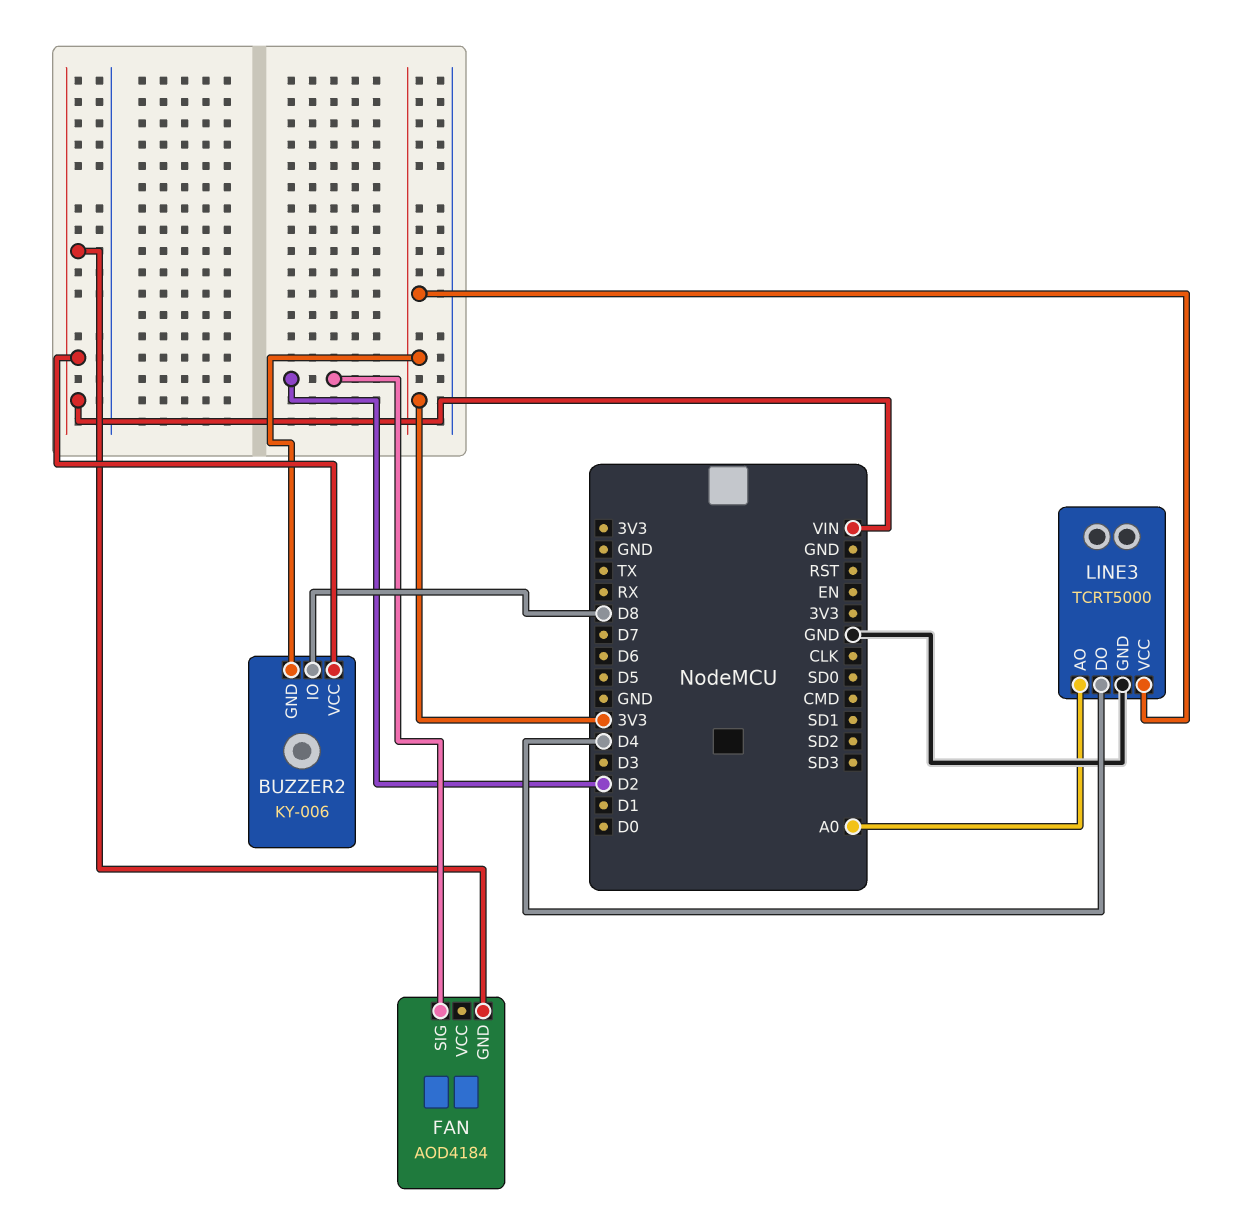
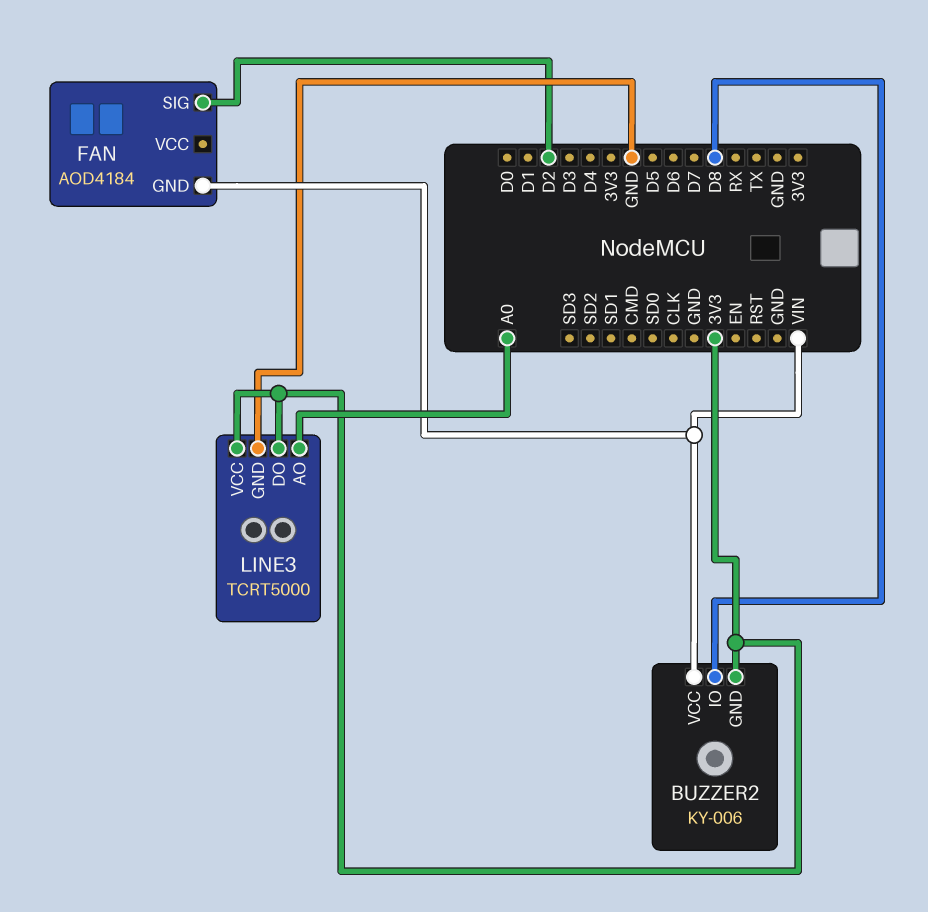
LINE3 pin DO: D4 -> 3V3

